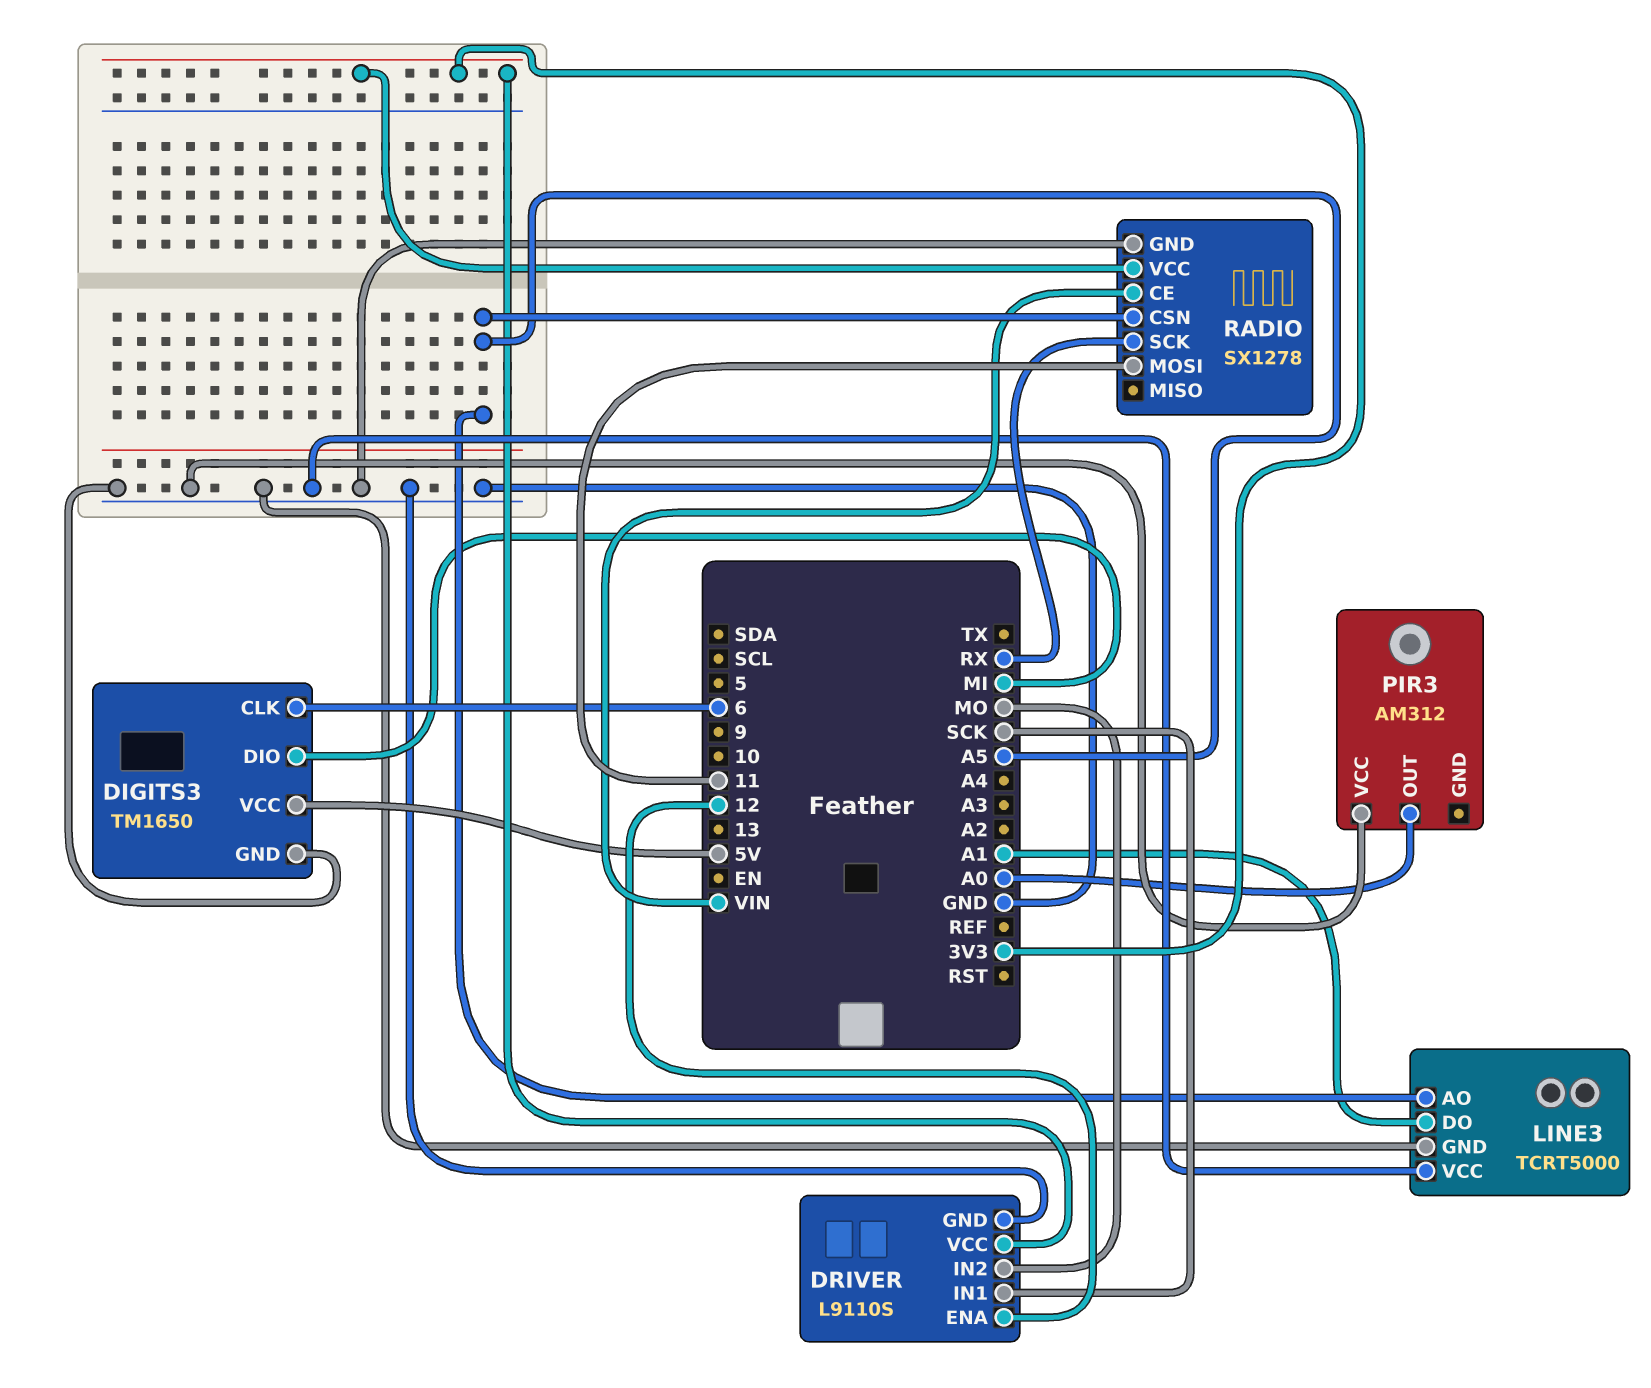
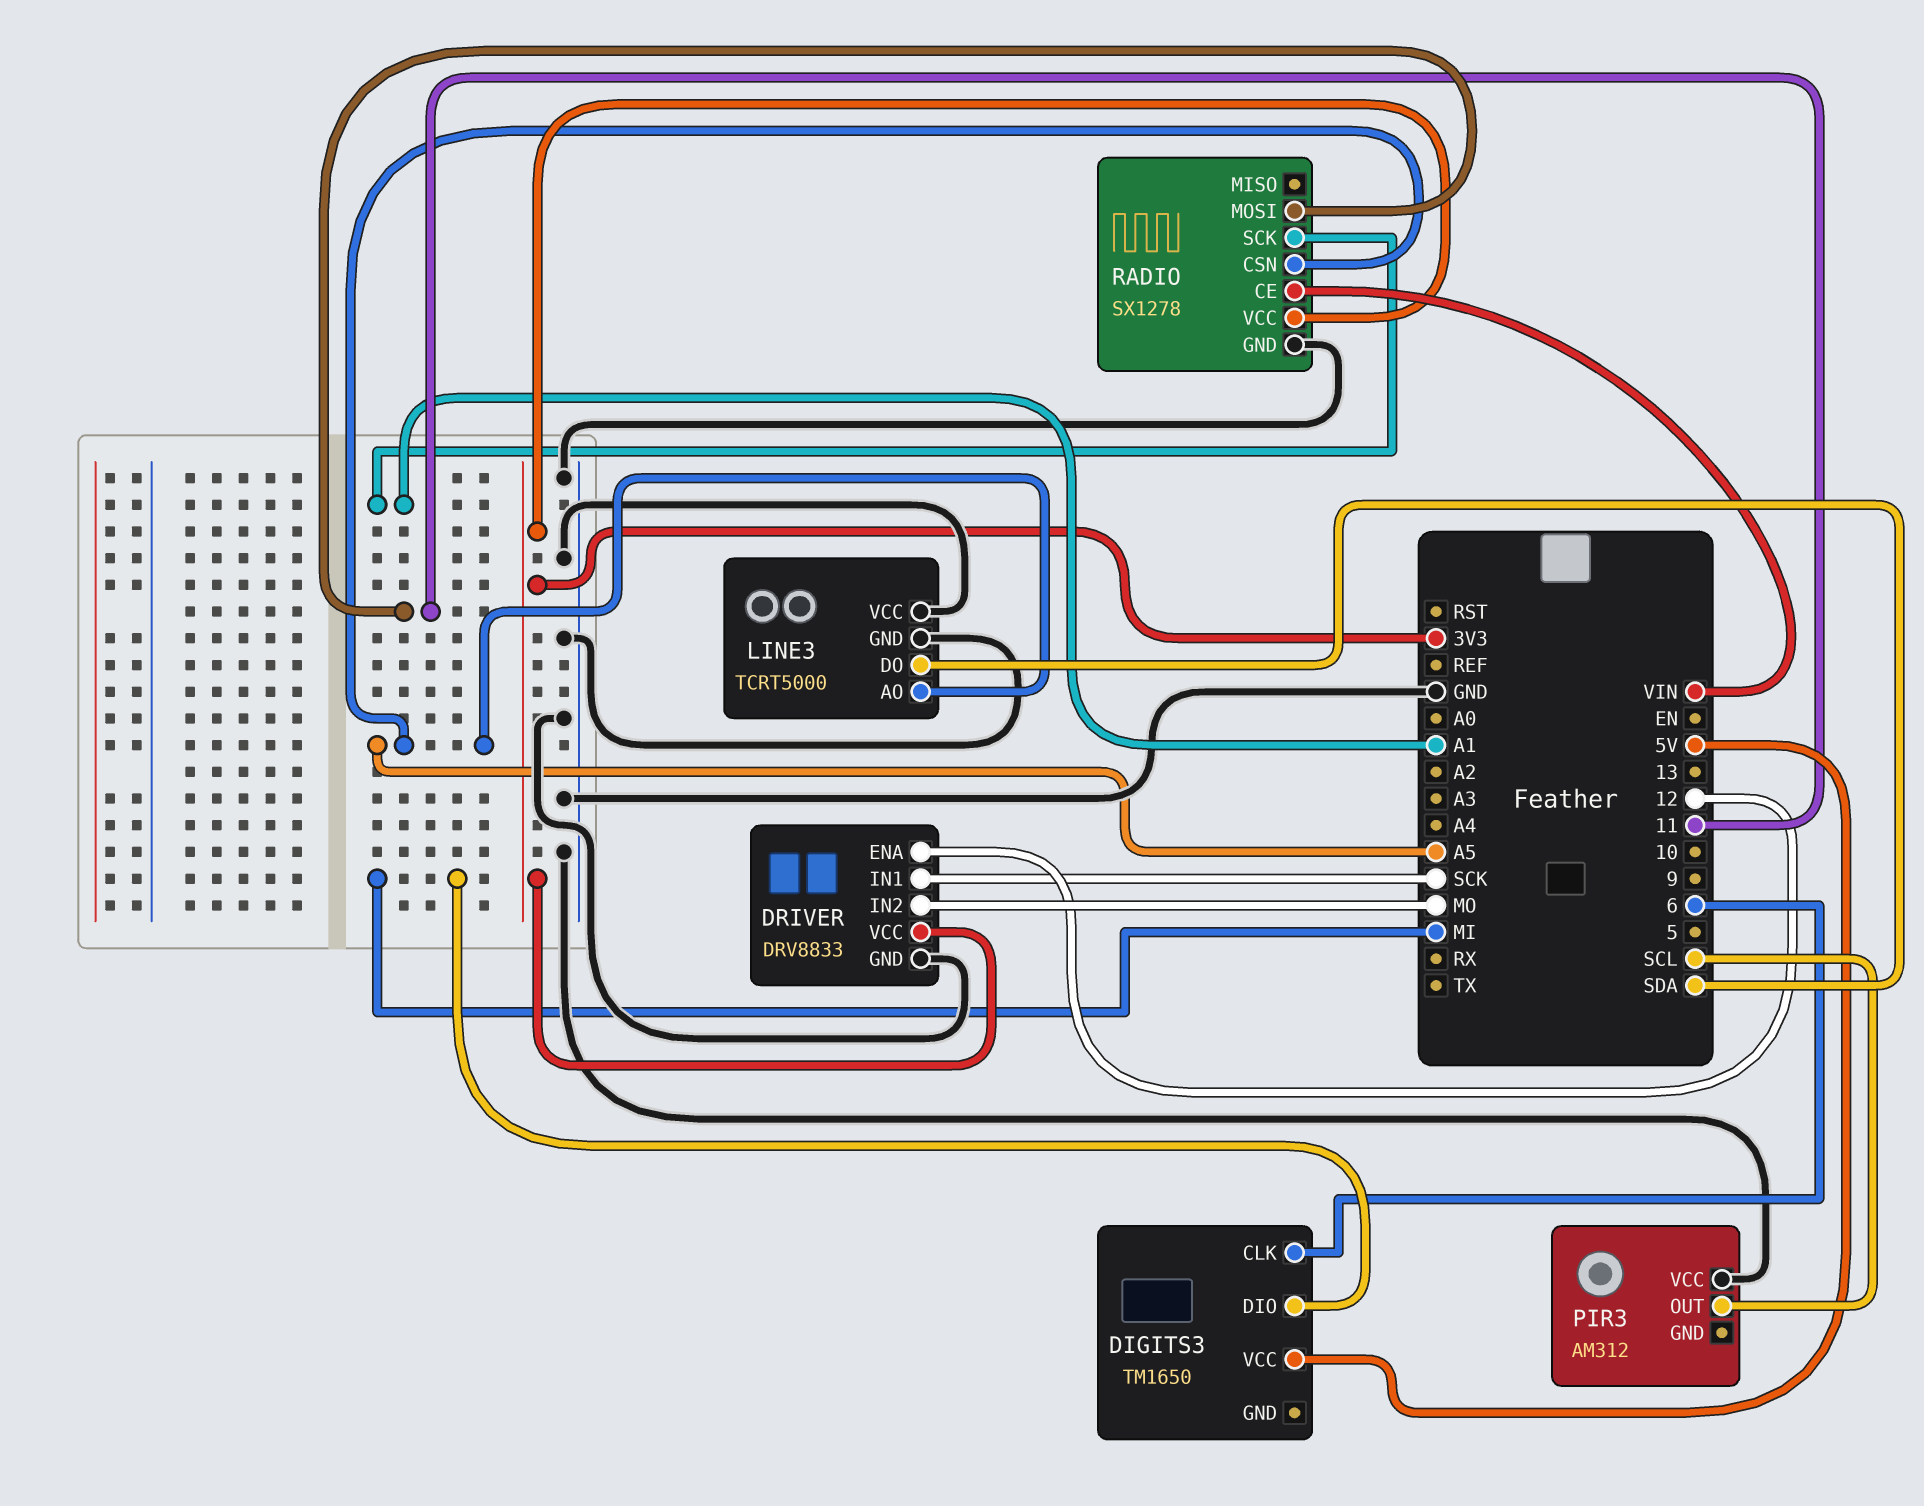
DIGITS3 pin GND: GND -> none
DRIVER: L9110S -> DRV8833
LINE3 pin DO: A1 -> SDA
PIR3 pin OUT: A0 -> SCL
RADIO pin SCK: RX -> A1

